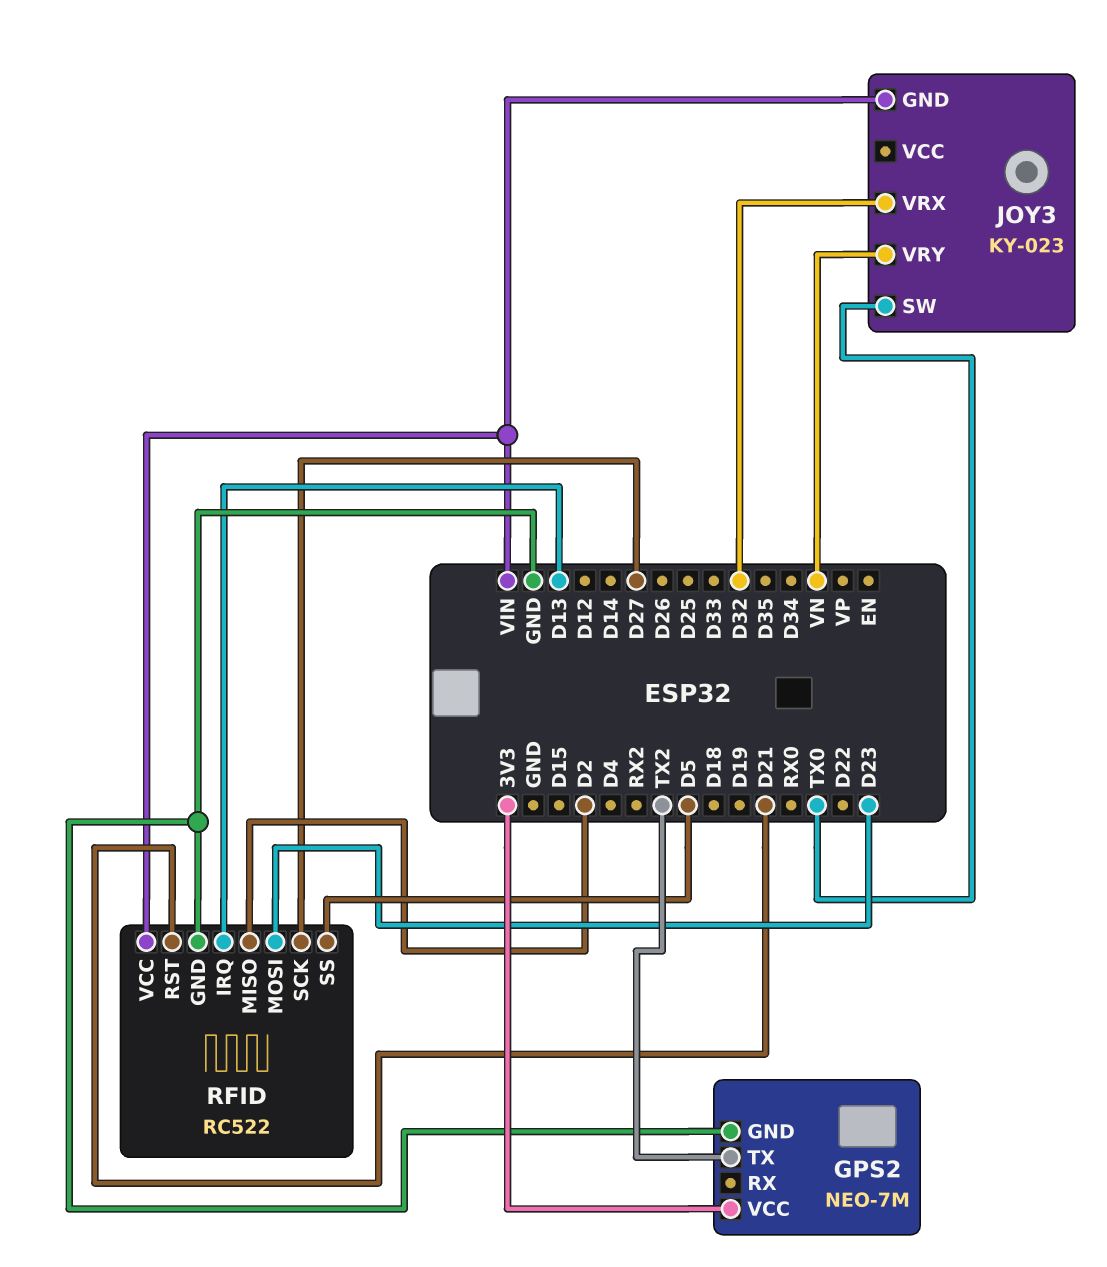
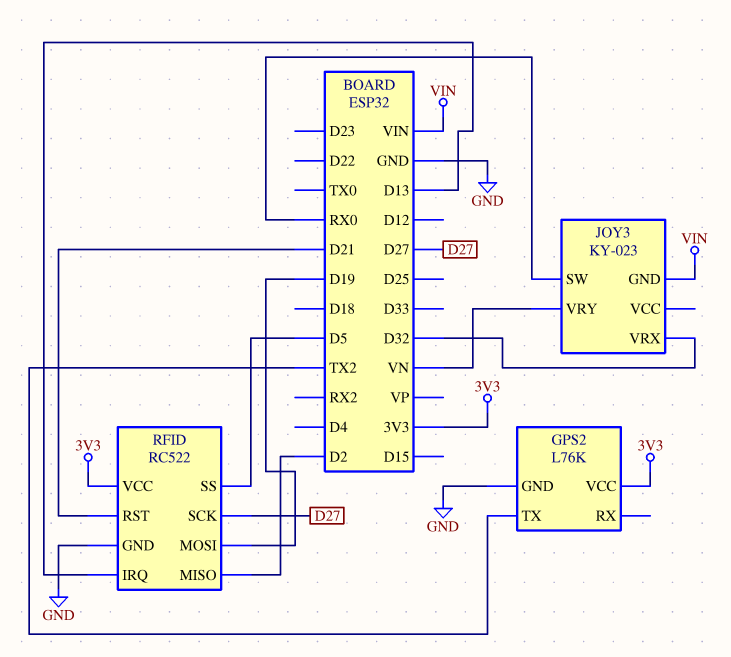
GPS2: NEO-7M -> L76K
JOY3 pin SW: TX0 -> RX0
RFID pin MOSI: D23 -> D19
RFID pin VCC: VIN -> 3V3

